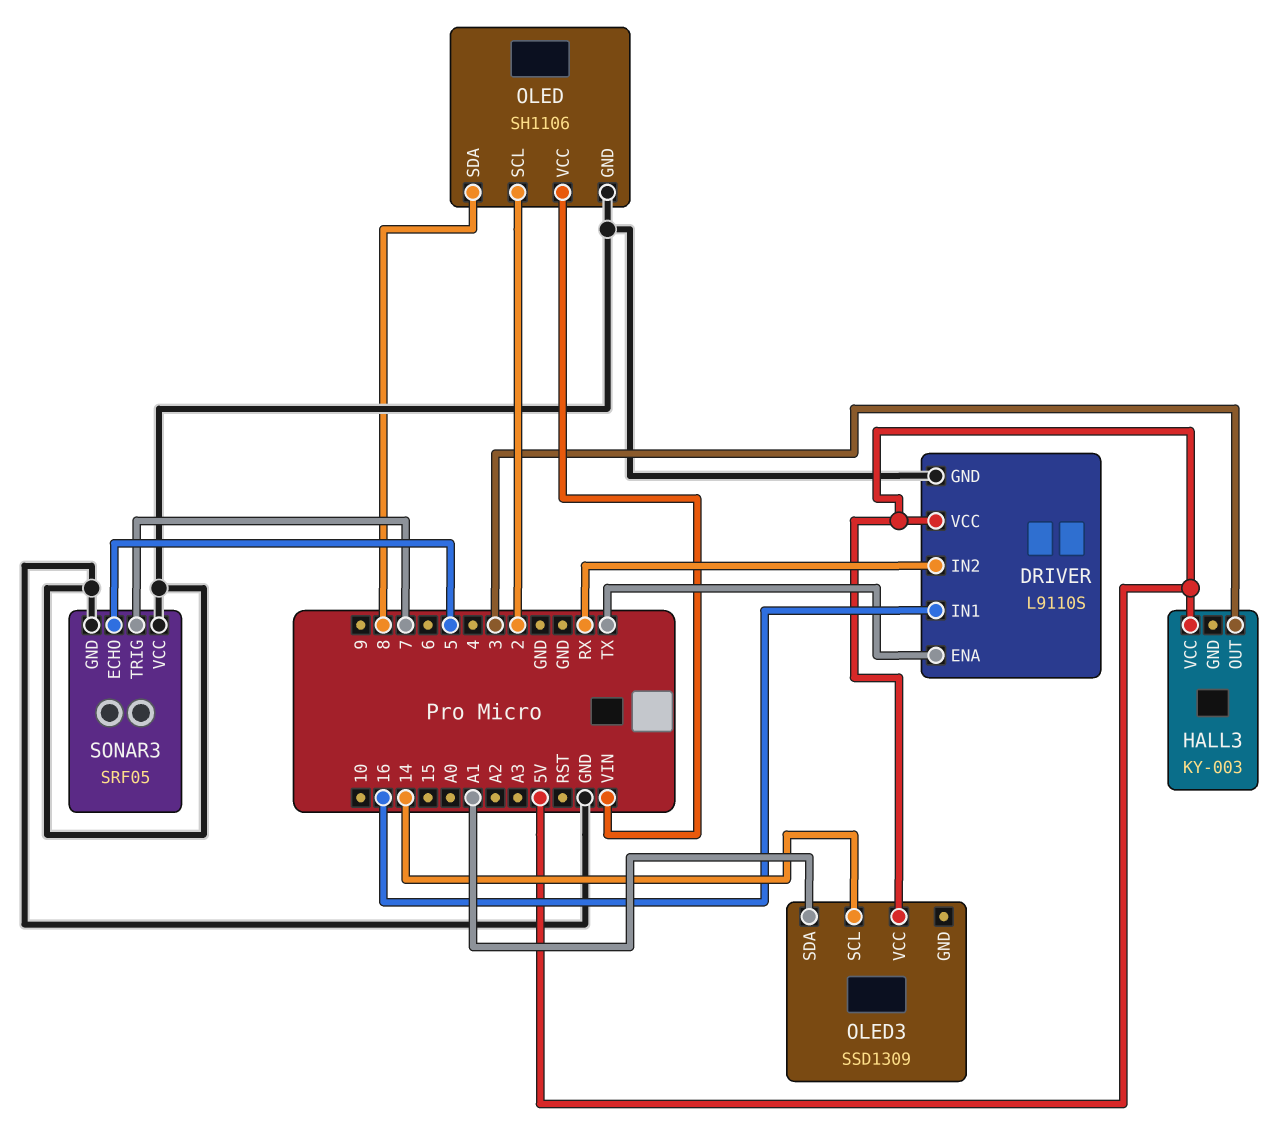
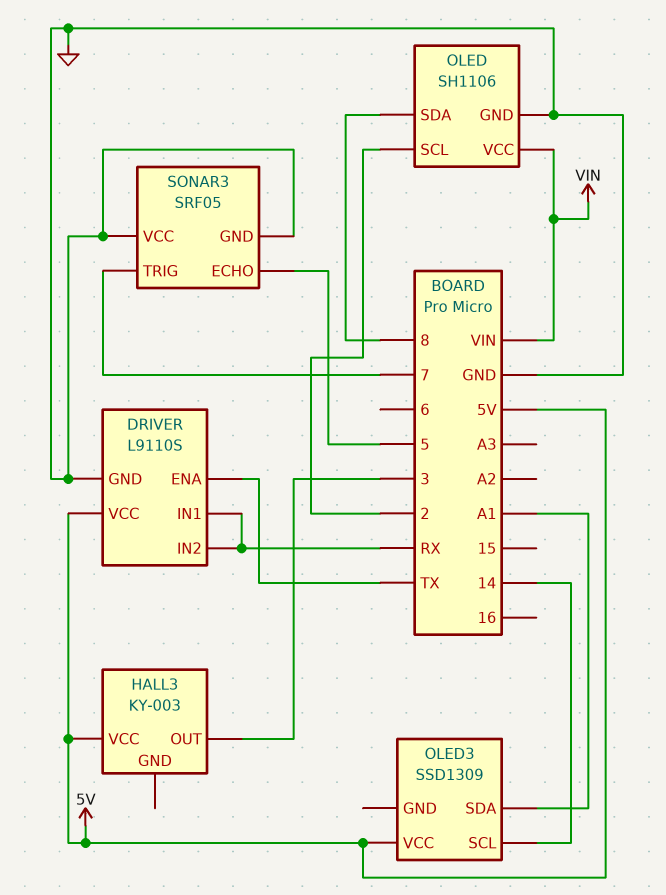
DRIVER pin IN1: 16 -> RX

